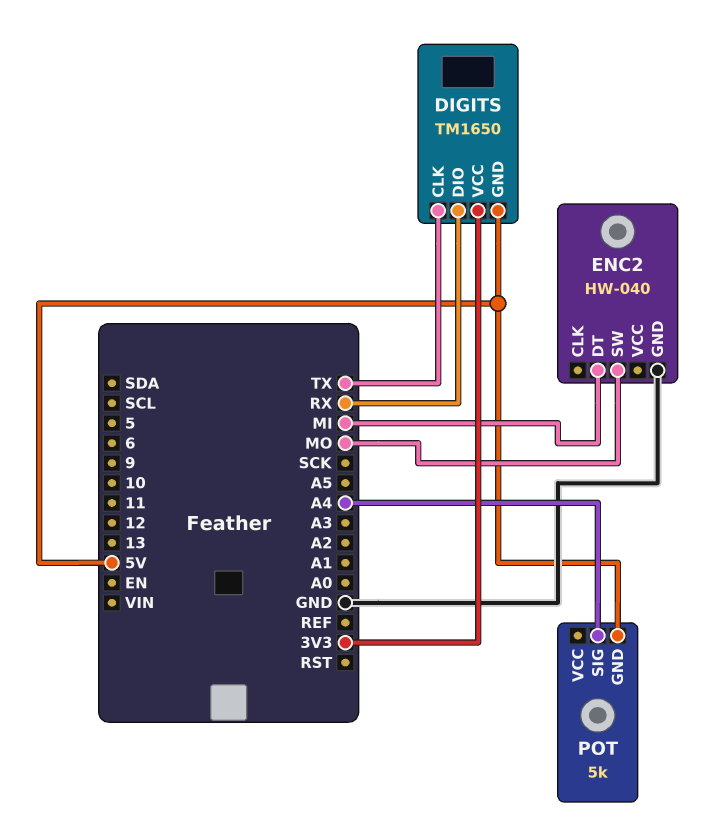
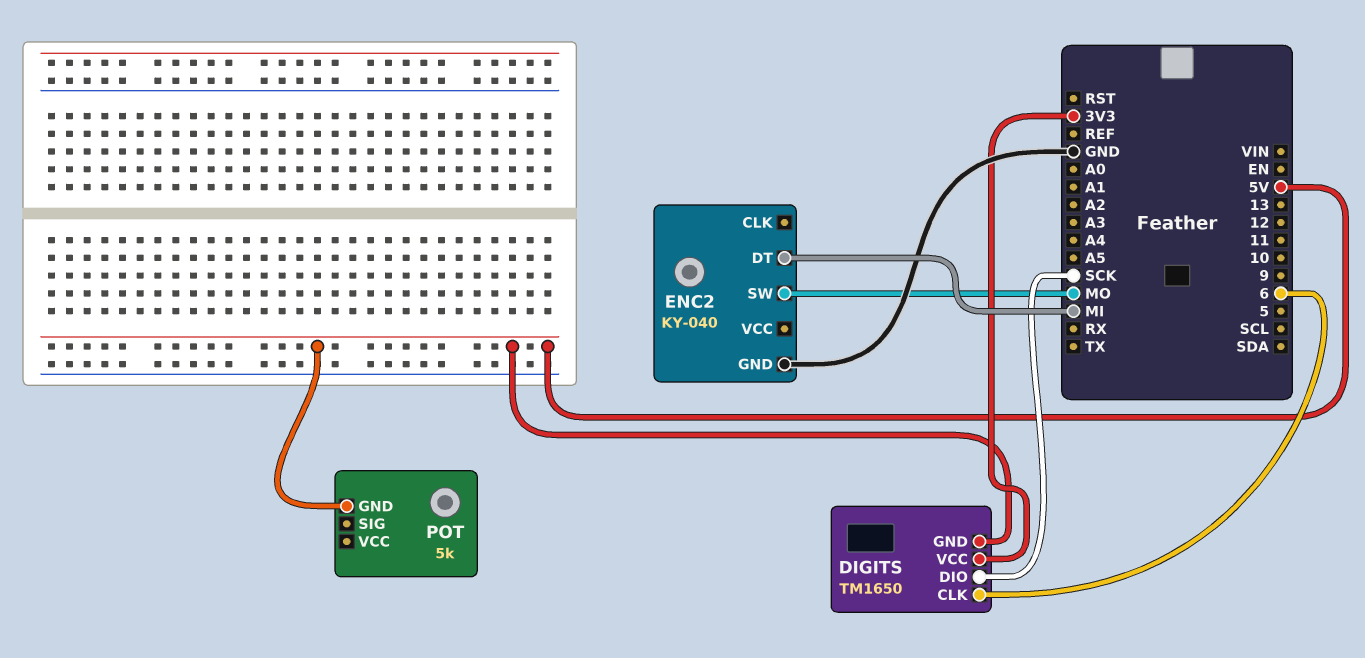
DIGITS pin CLK: TX -> 6
DIGITS pin DIO: RX -> SCK
ENC2: HW-040 -> KY-040
POT pin SIG: A4 -> none

